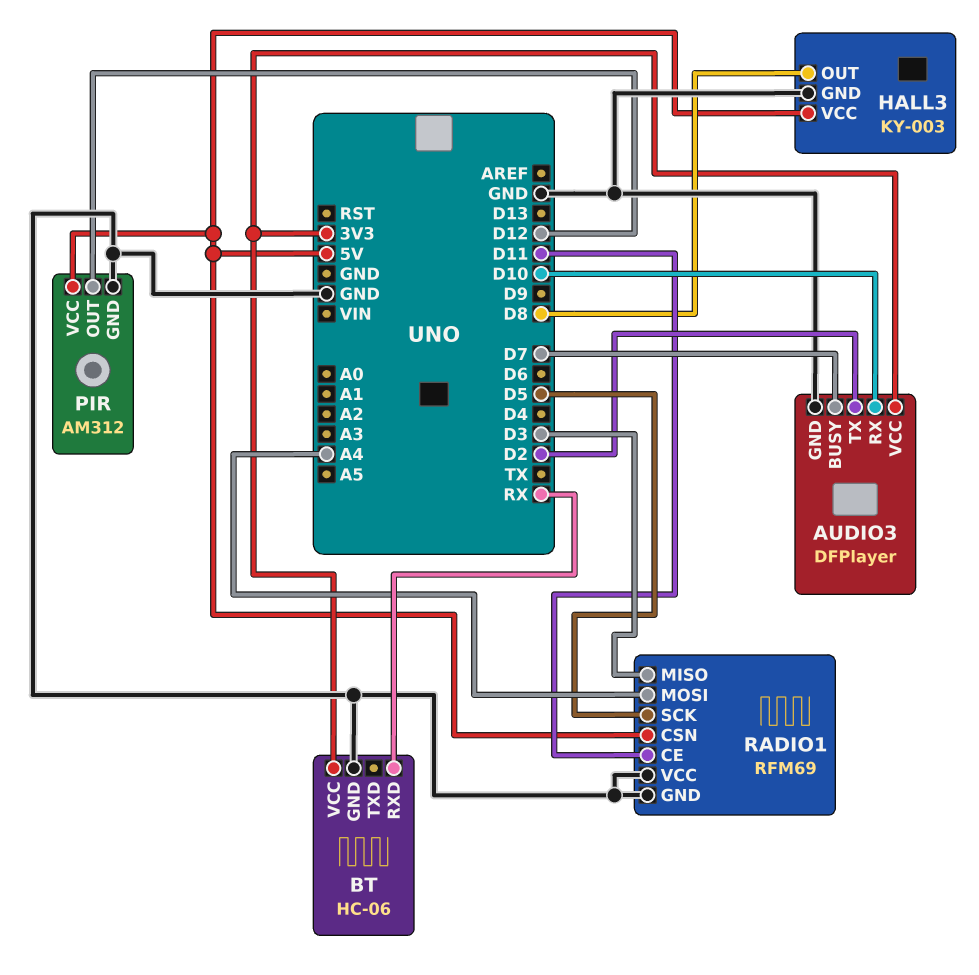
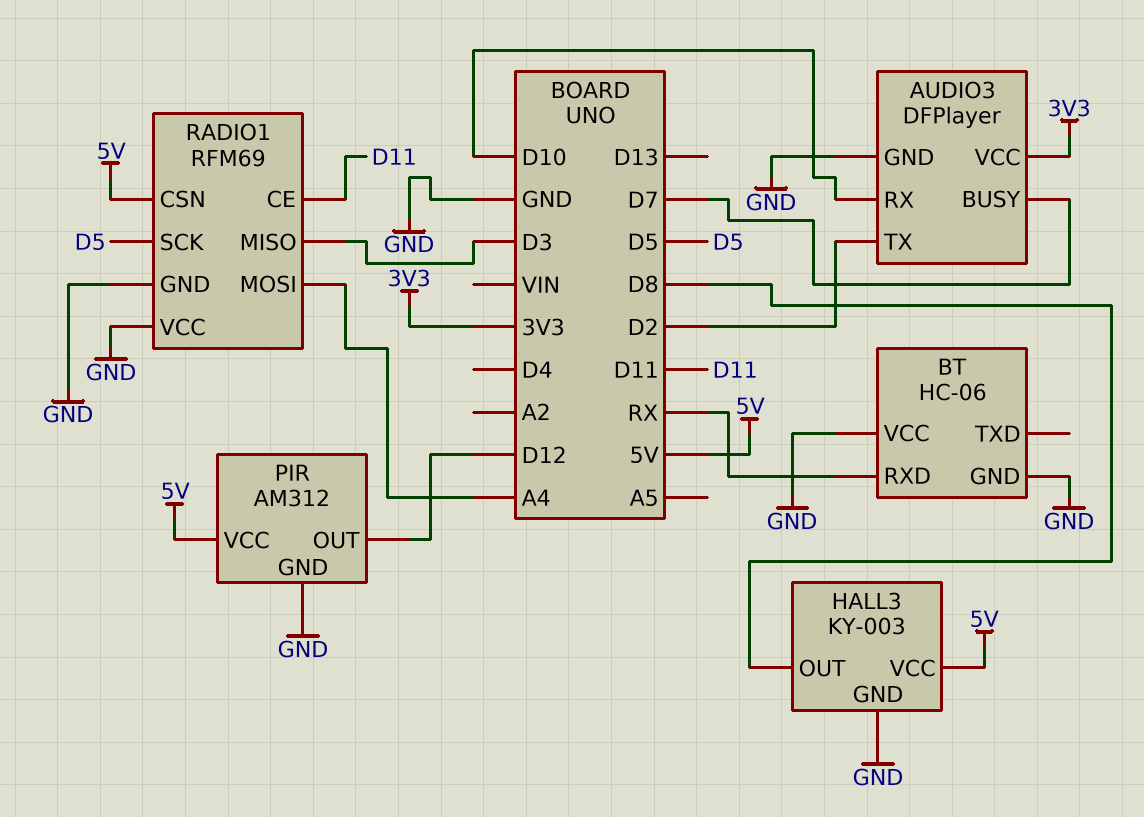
BT pin VCC: 3V3 -> GND

